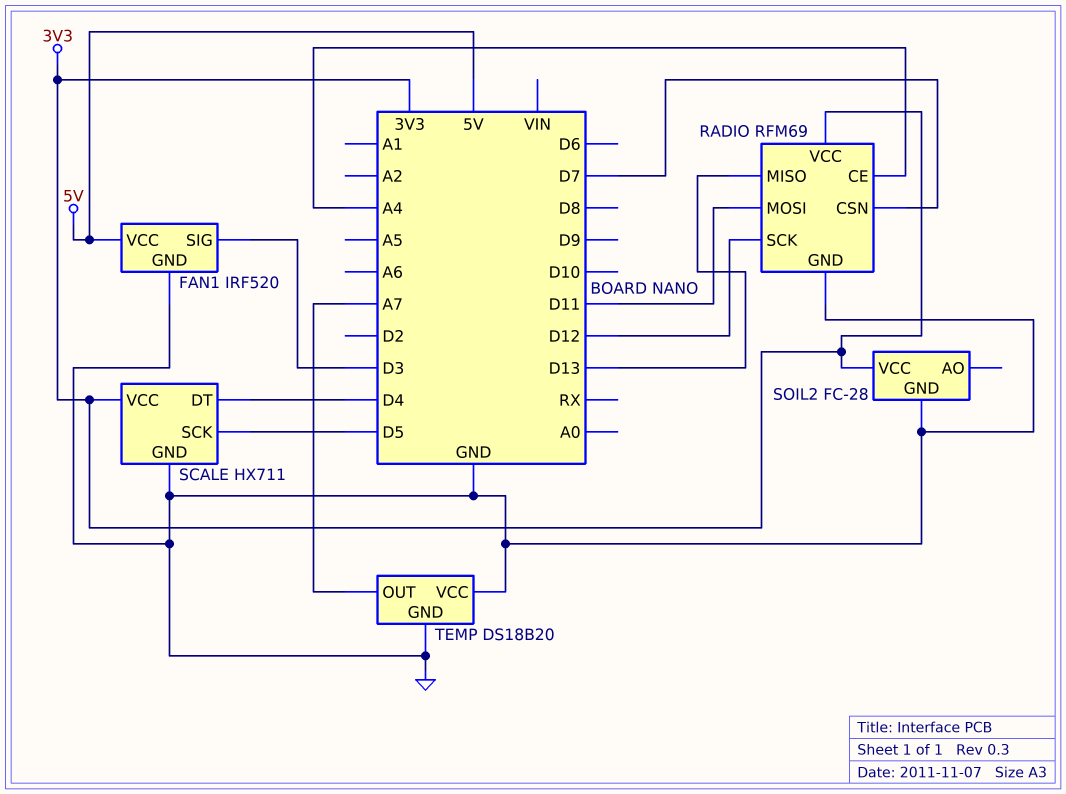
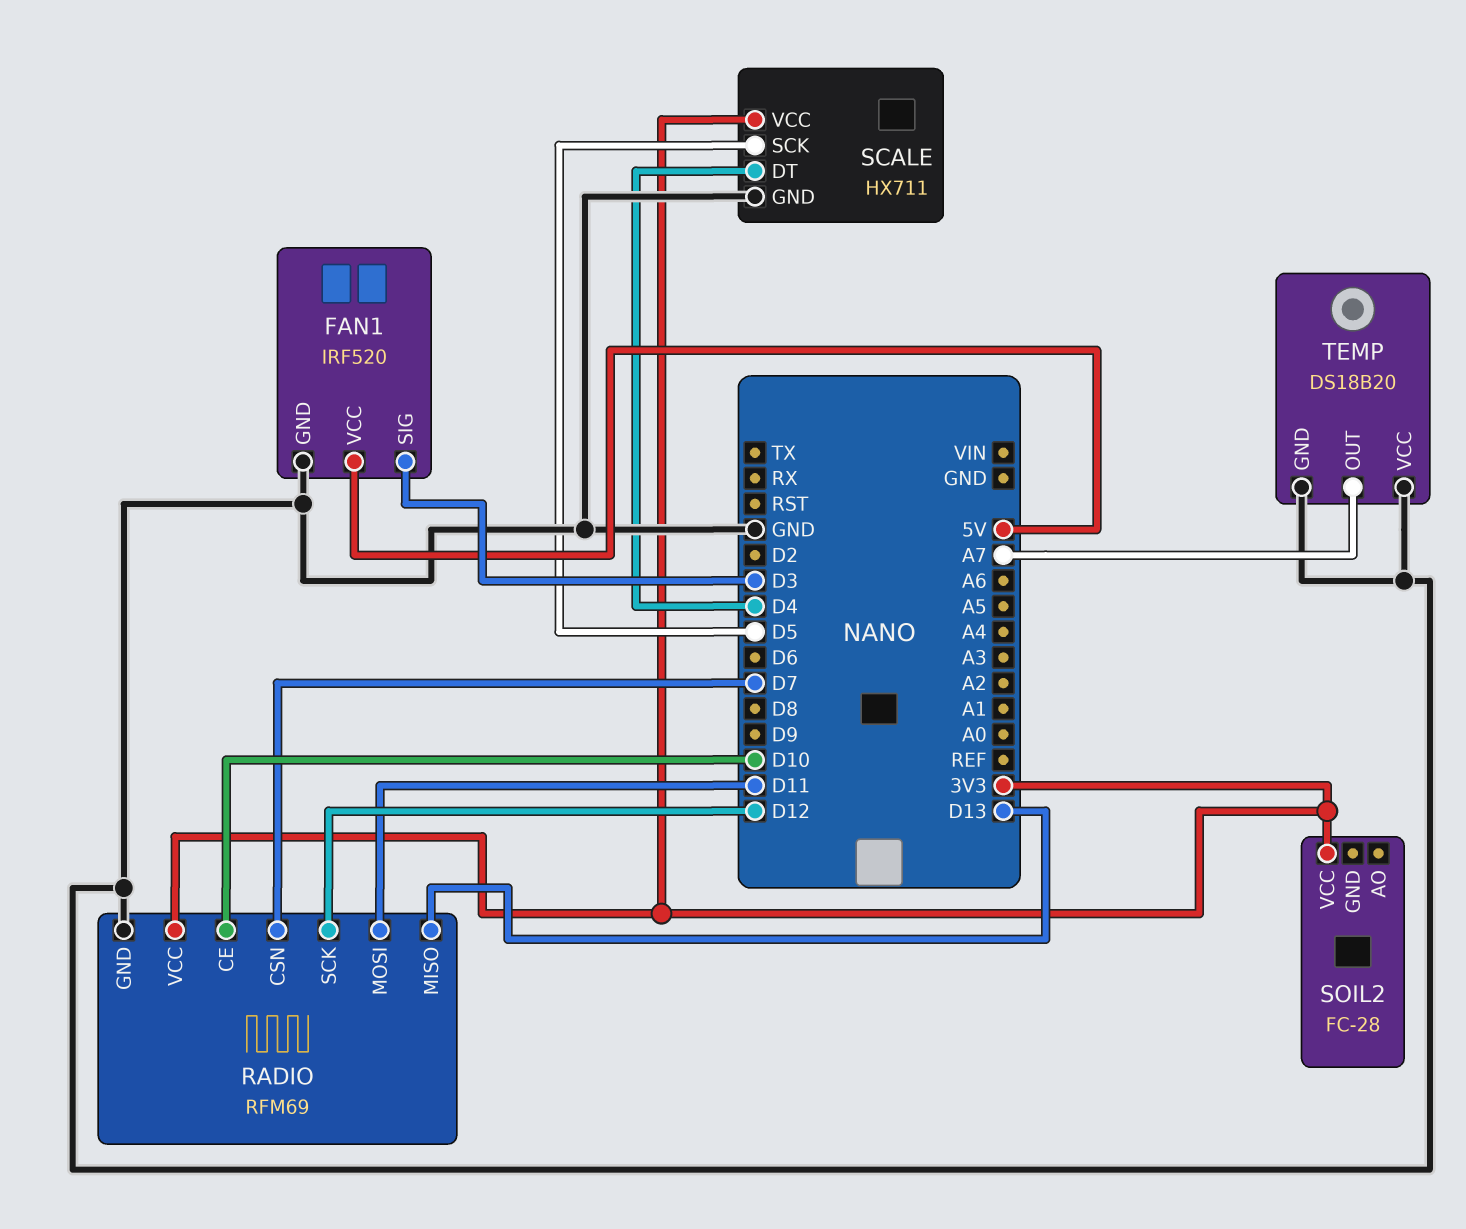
RADIO pin CE: A4 -> D10
SOIL2 pin GND: GND -> none

